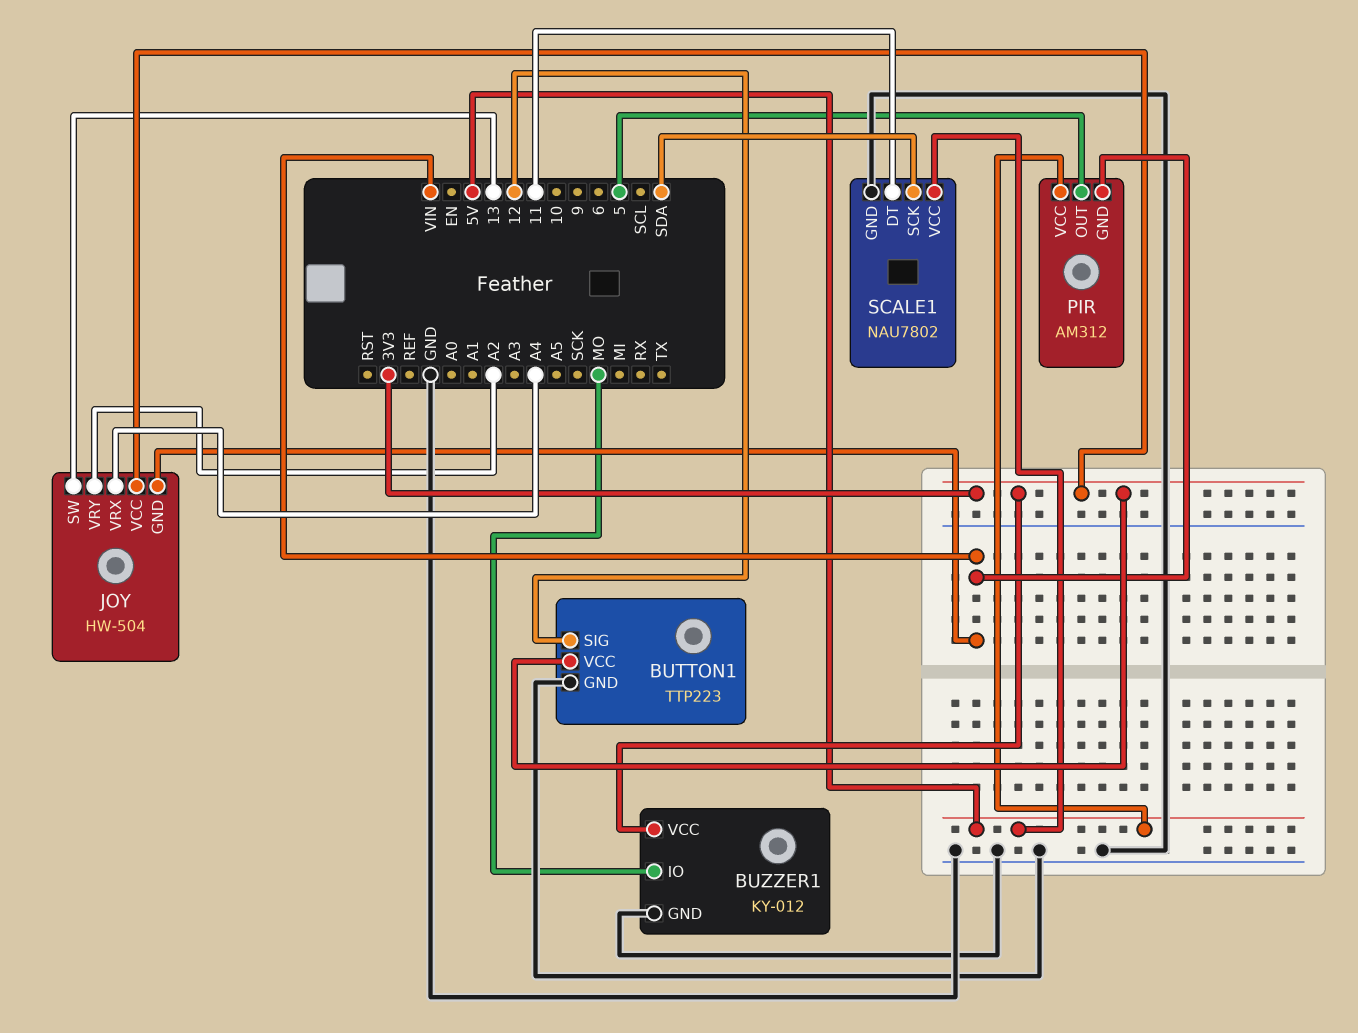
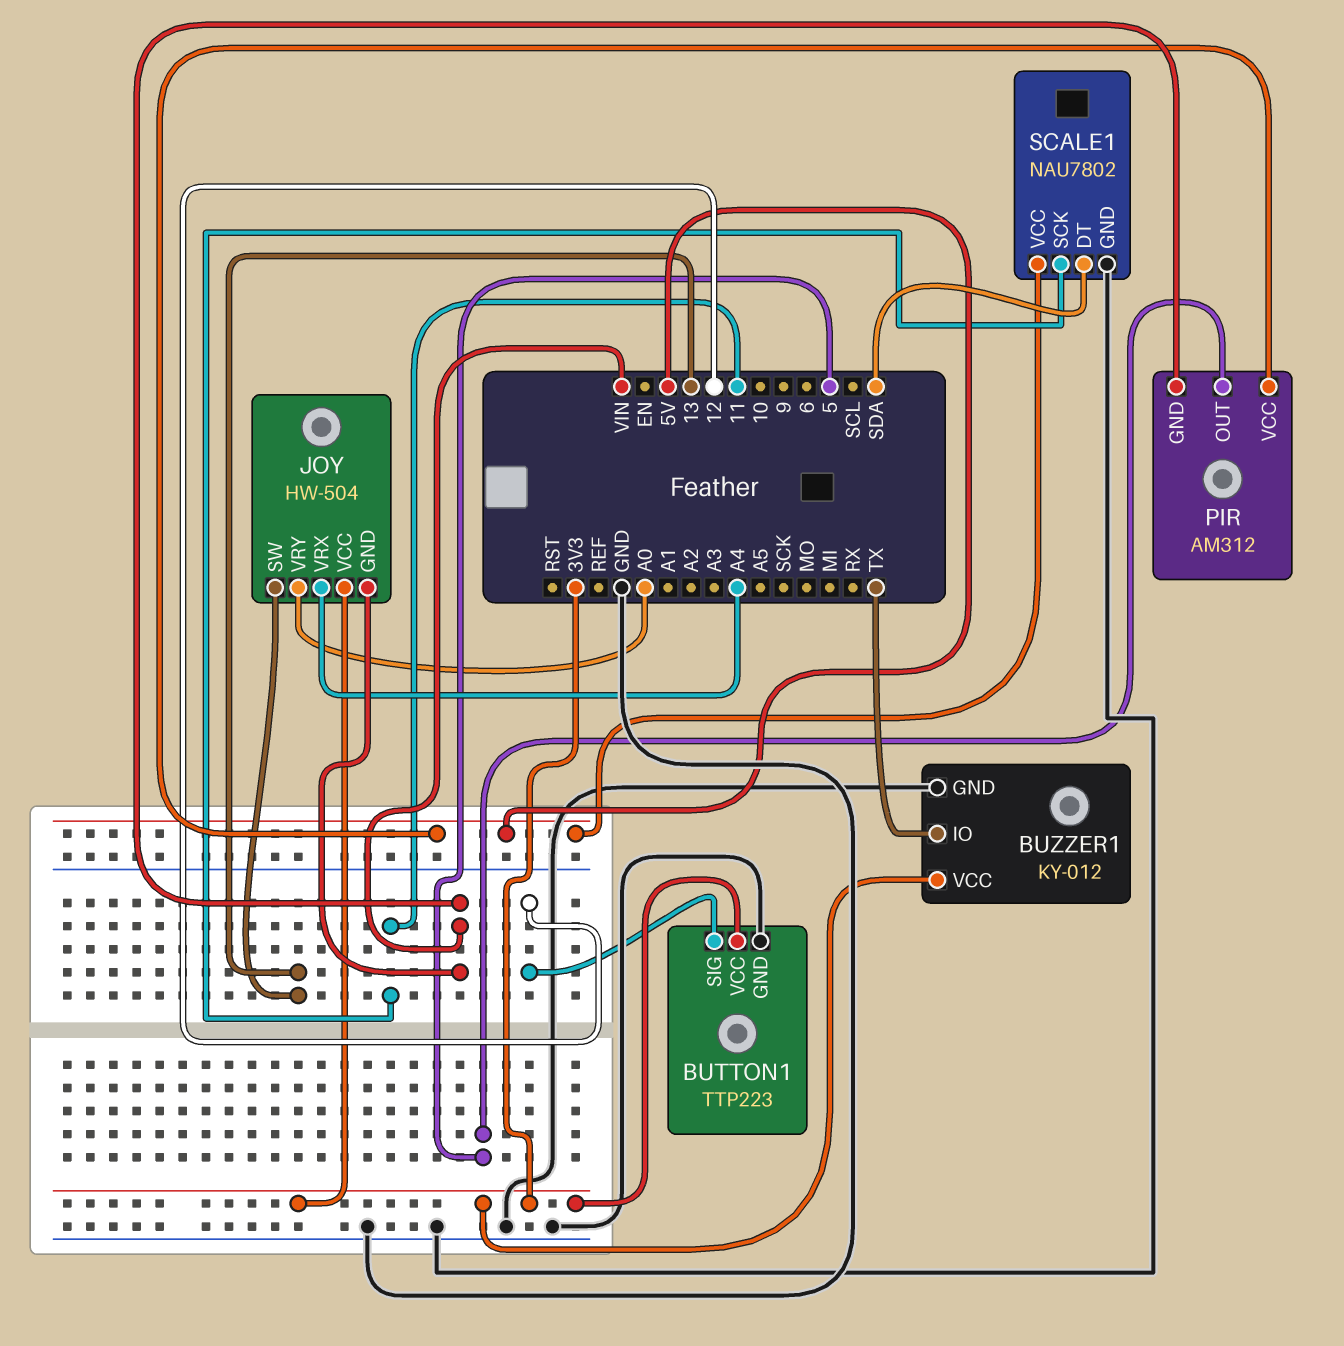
BUZZER1 pin IO: MO -> TX
JOY pin VRY: A2 -> A0
SCALE1 pin DT: 11 -> SDA
SCALE1 pin SCK: SDA -> 11

